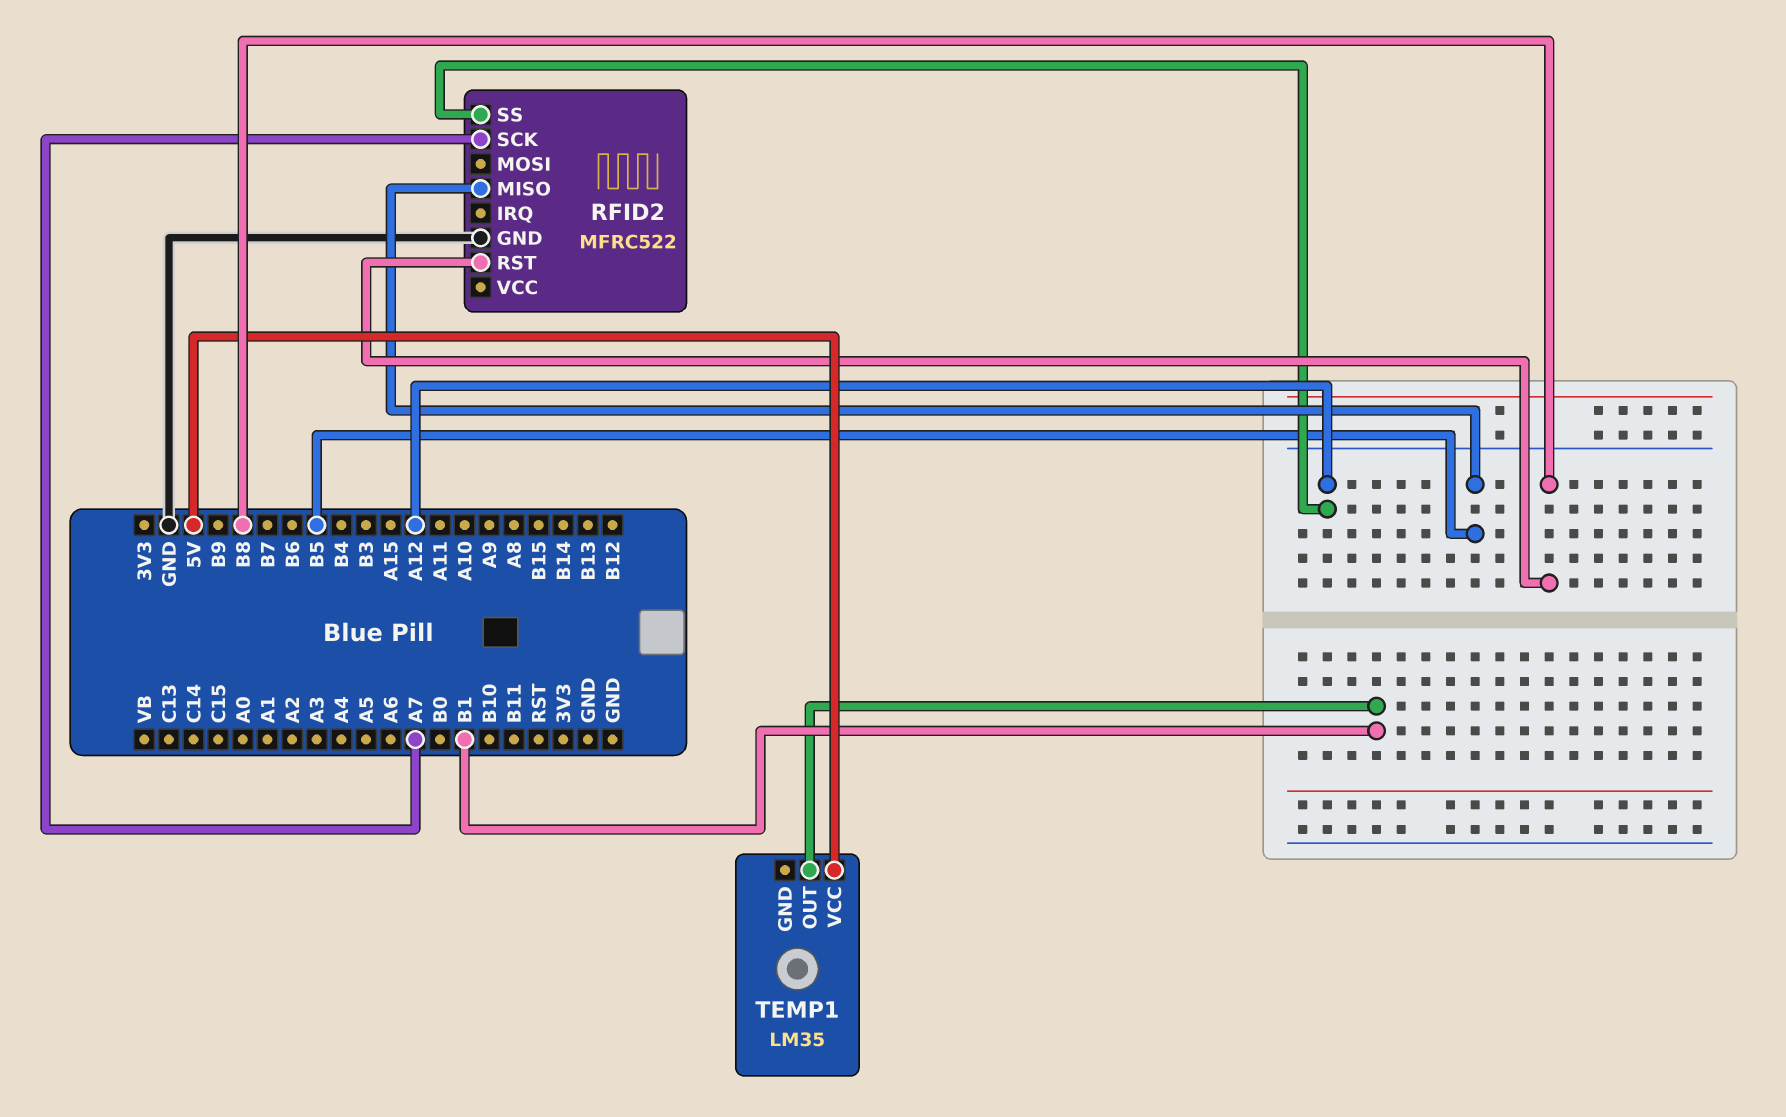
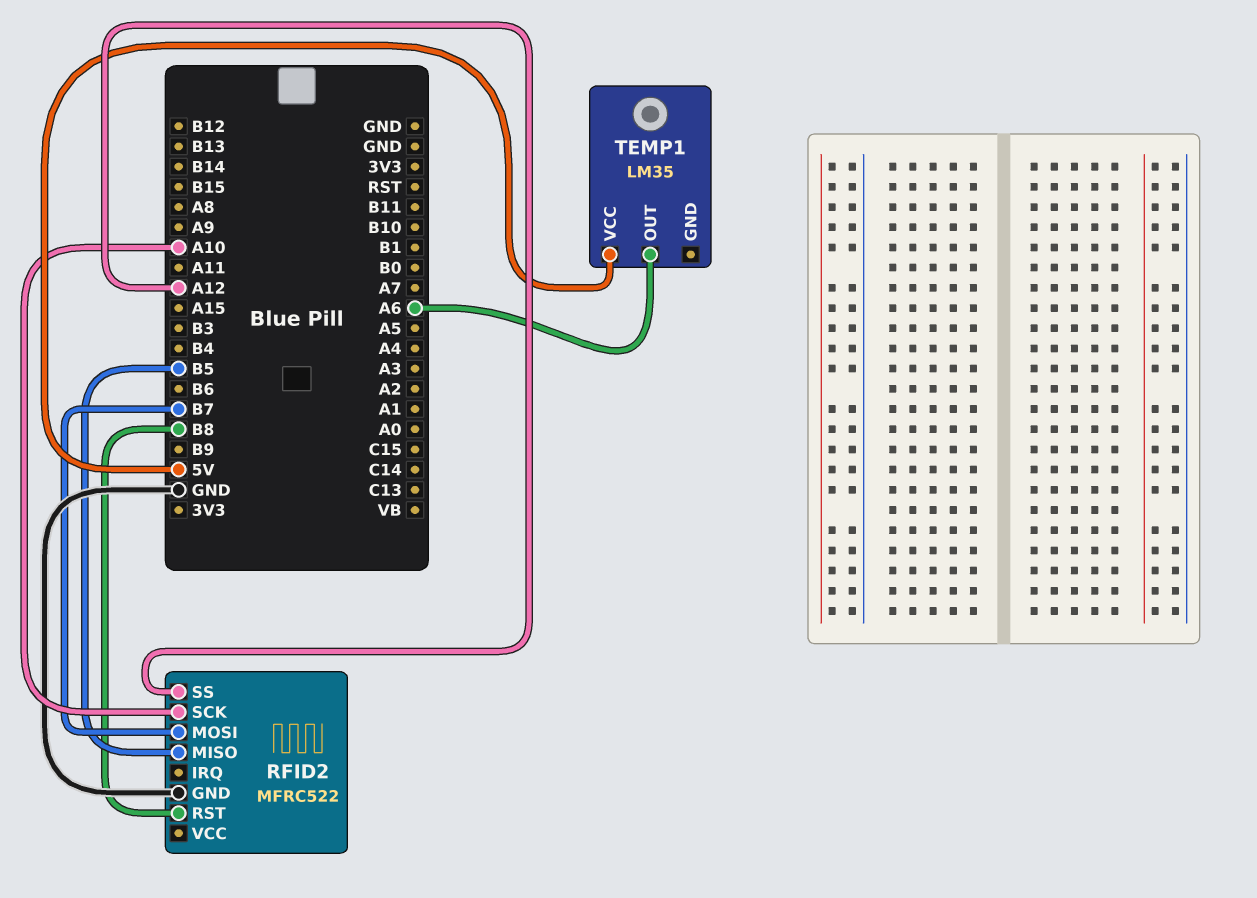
RFID2 pin MOSI: none -> B7
RFID2 pin SCK: A7 -> A10
TEMP1 pin OUT: B1 -> A6

